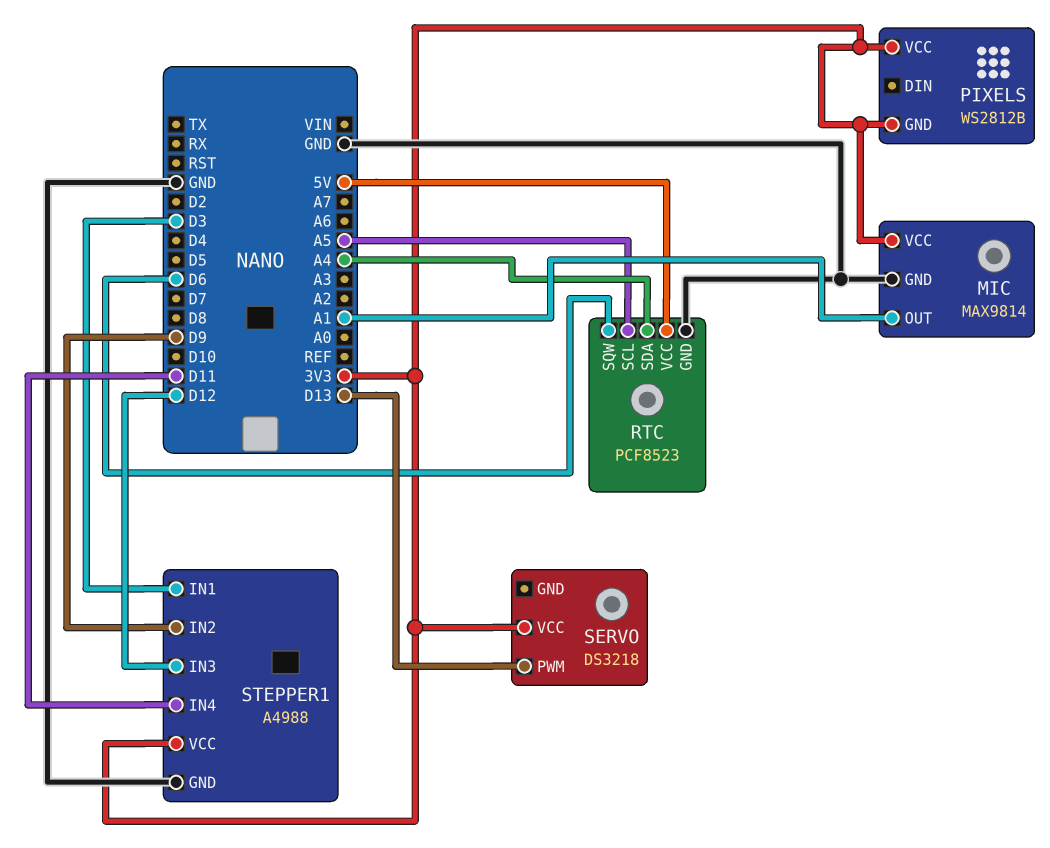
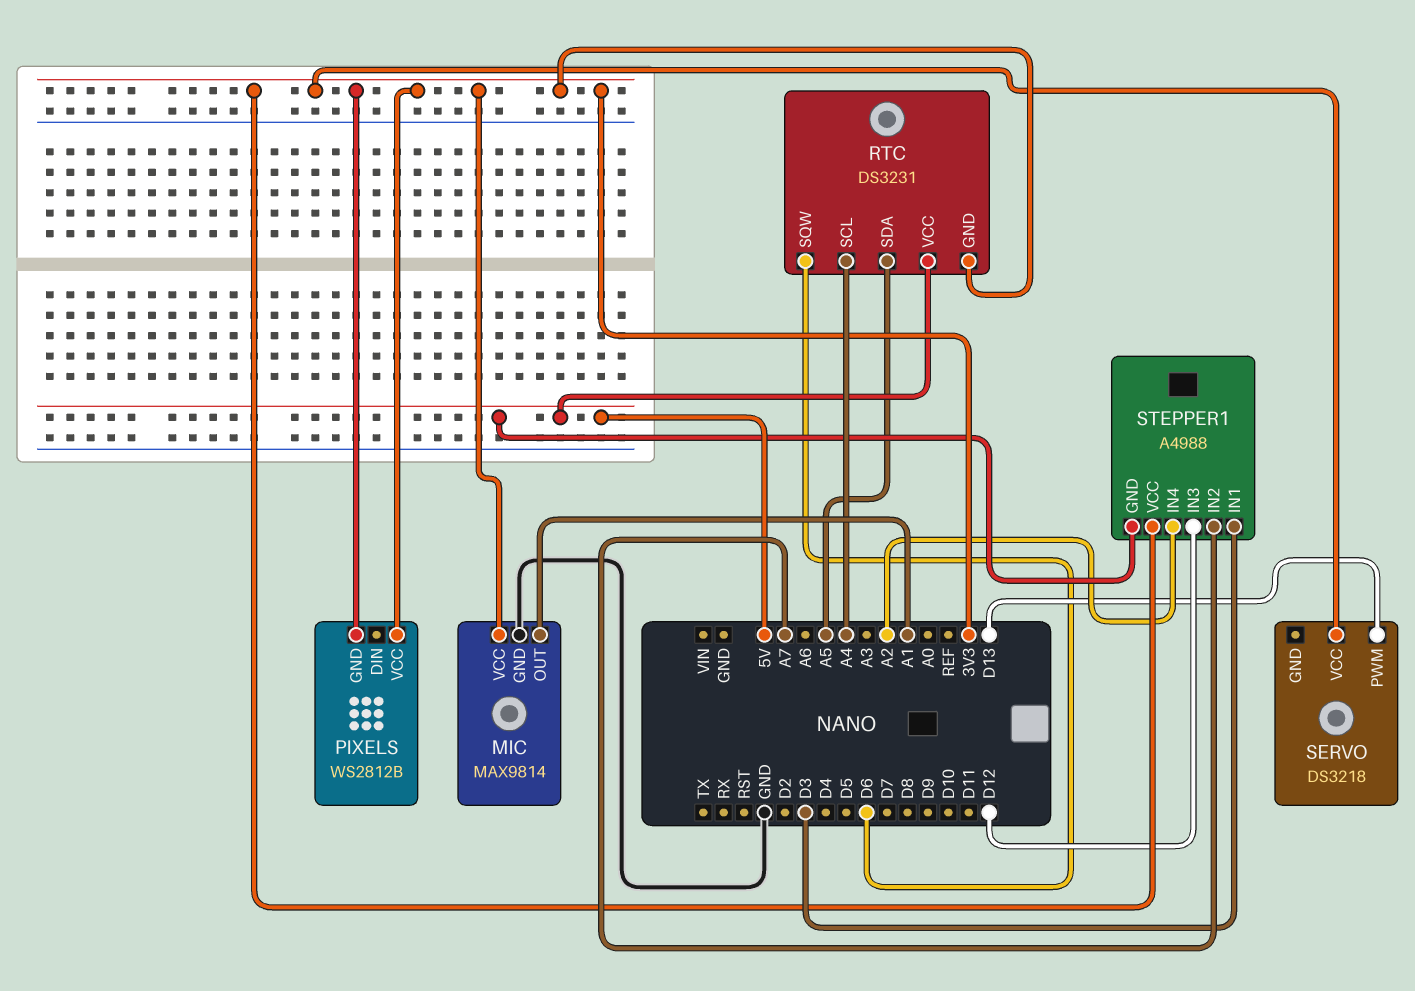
RTC: PCF8523 -> DS3231
RTC pin GND: GND -> 3V3
RTC pin SCL: A5 -> A4
RTC pin SDA: A4 -> A5
STEPPER1 pin GND: GND -> 5V
STEPPER1 pin IN2: D9 -> A7
STEPPER1 pin IN4: D11 -> A2

